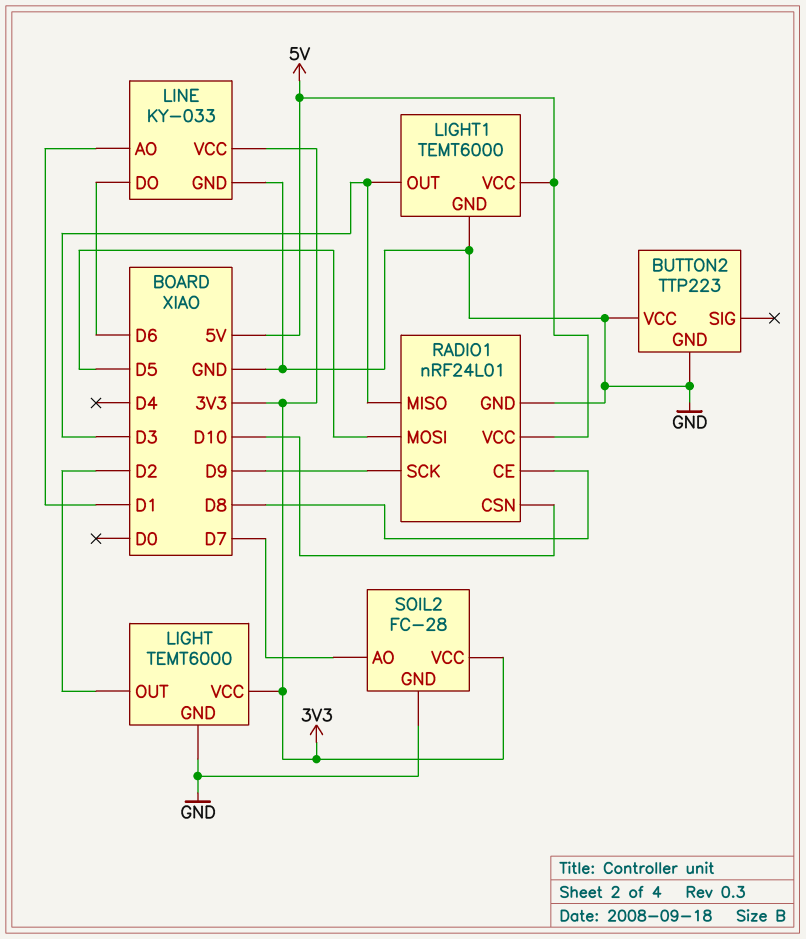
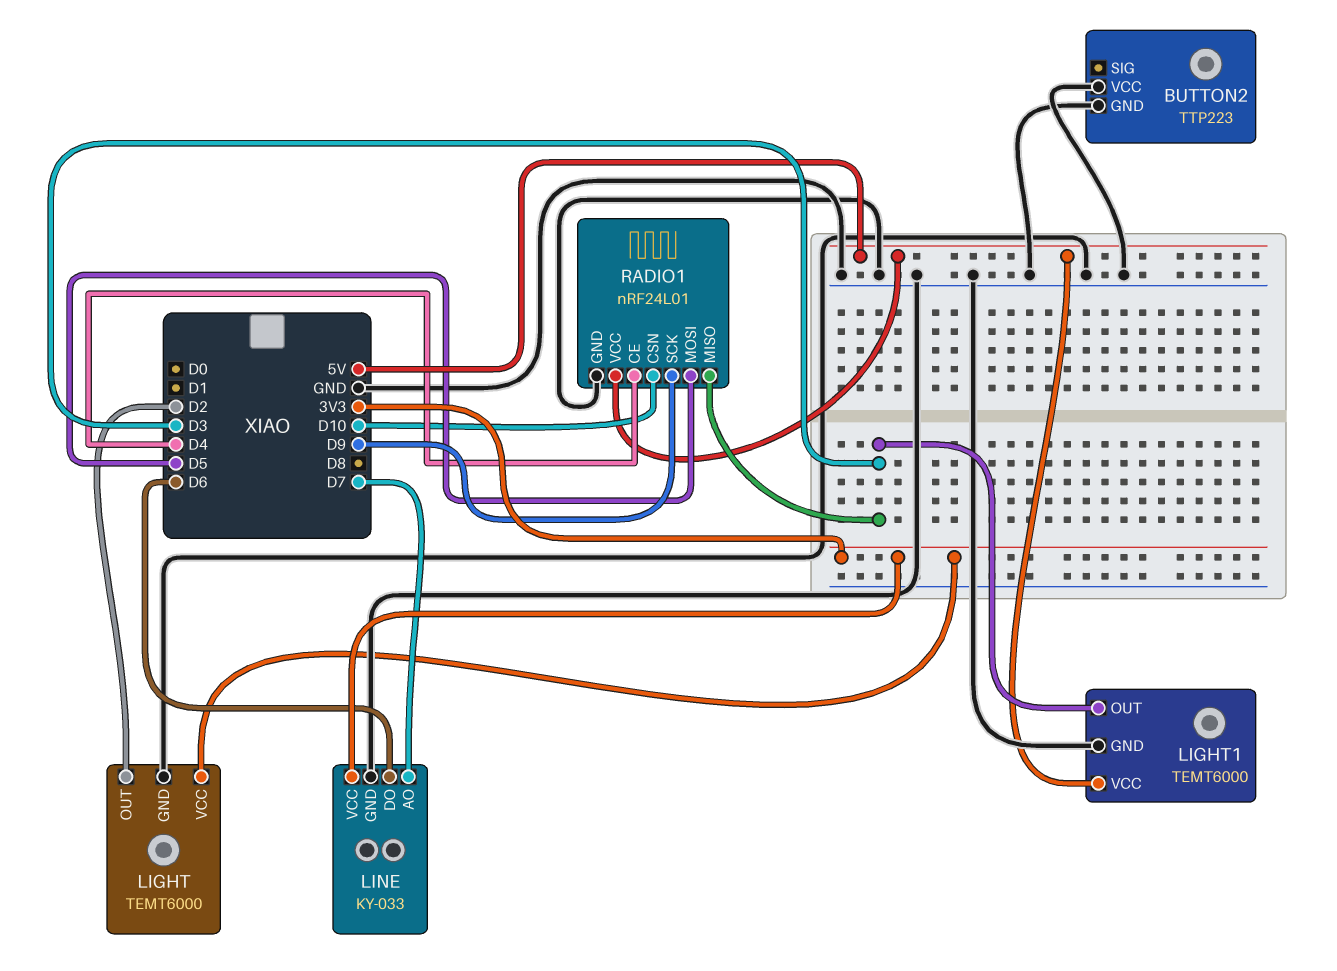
LINE pin AO: D1 -> D7
RADIO1 pin CE: D8 -> D4
SOIL2: FC-28 -> none
SOIL2 pin AO: D7 -> none
SOIL2 pin GND: GND -> none
SOIL2 pin VCC: 3V3 -> none

